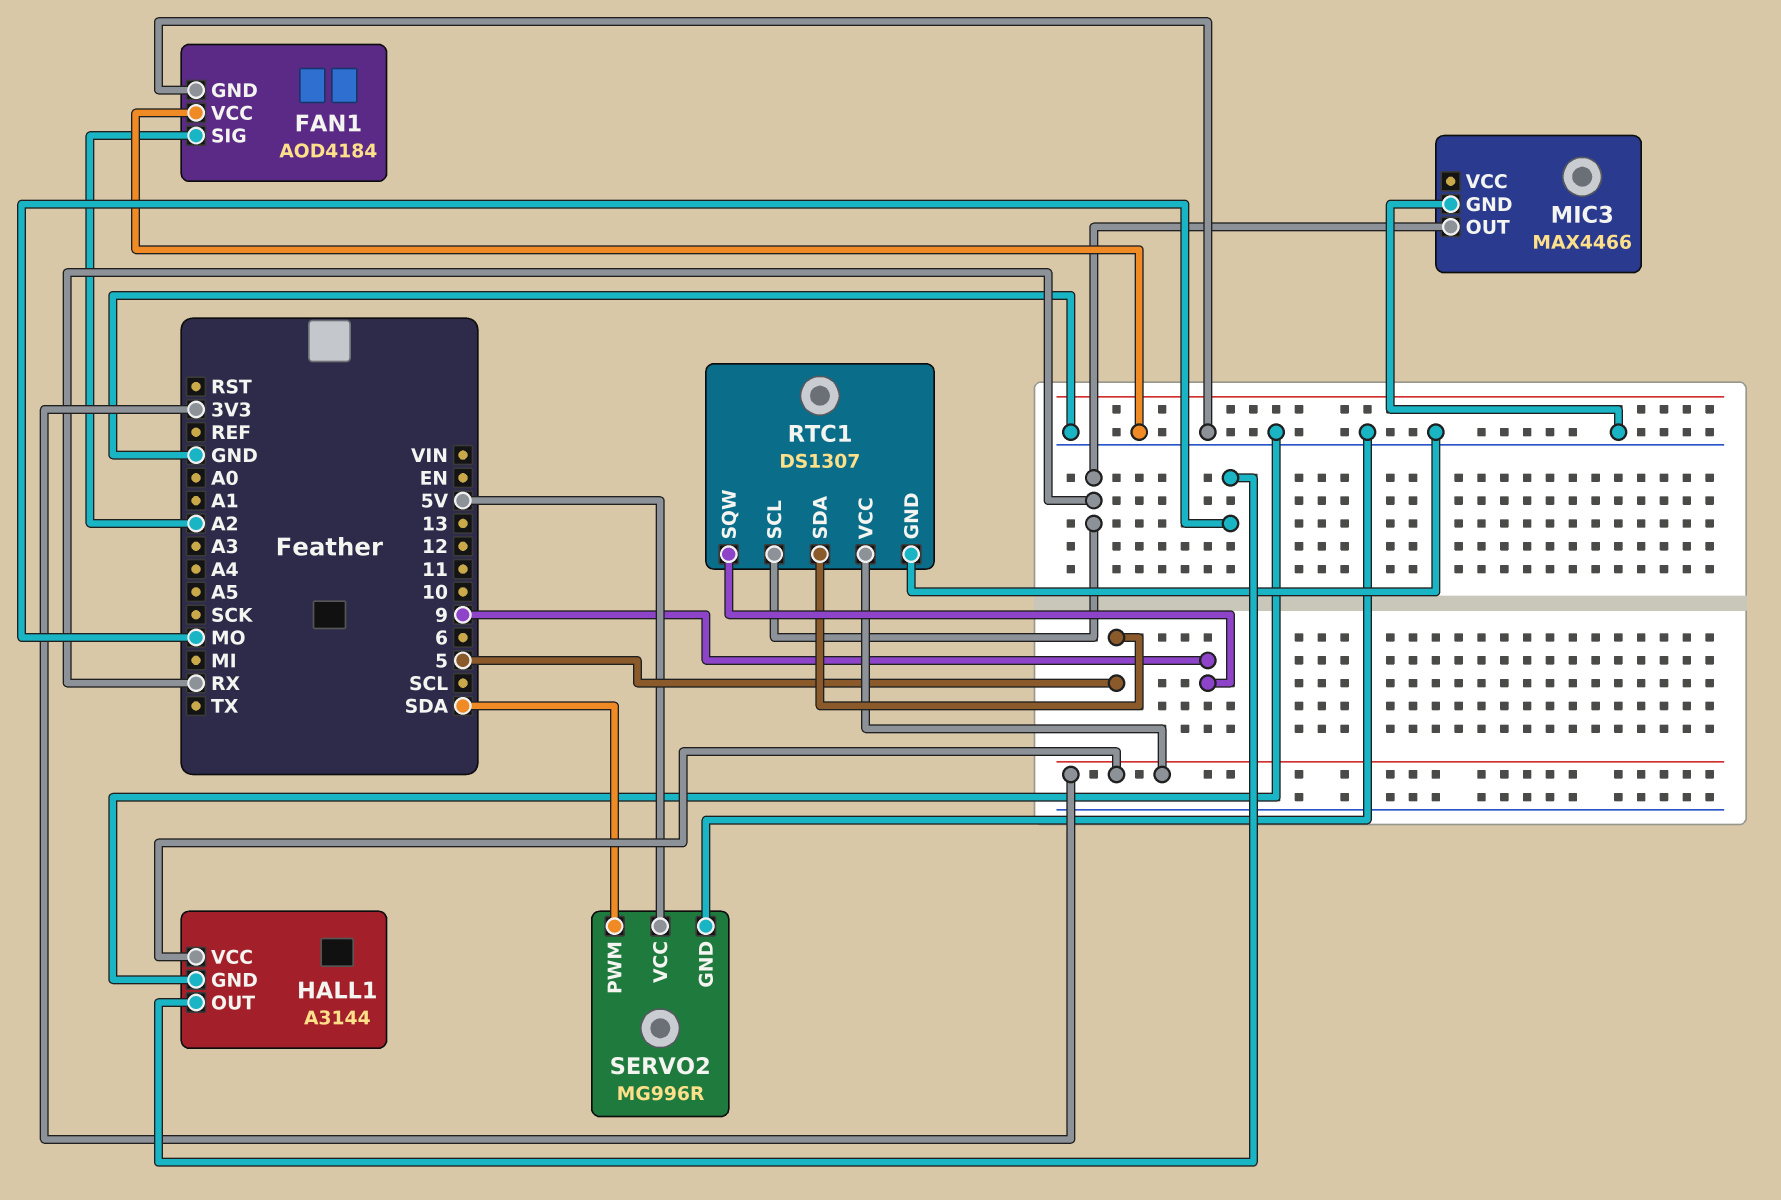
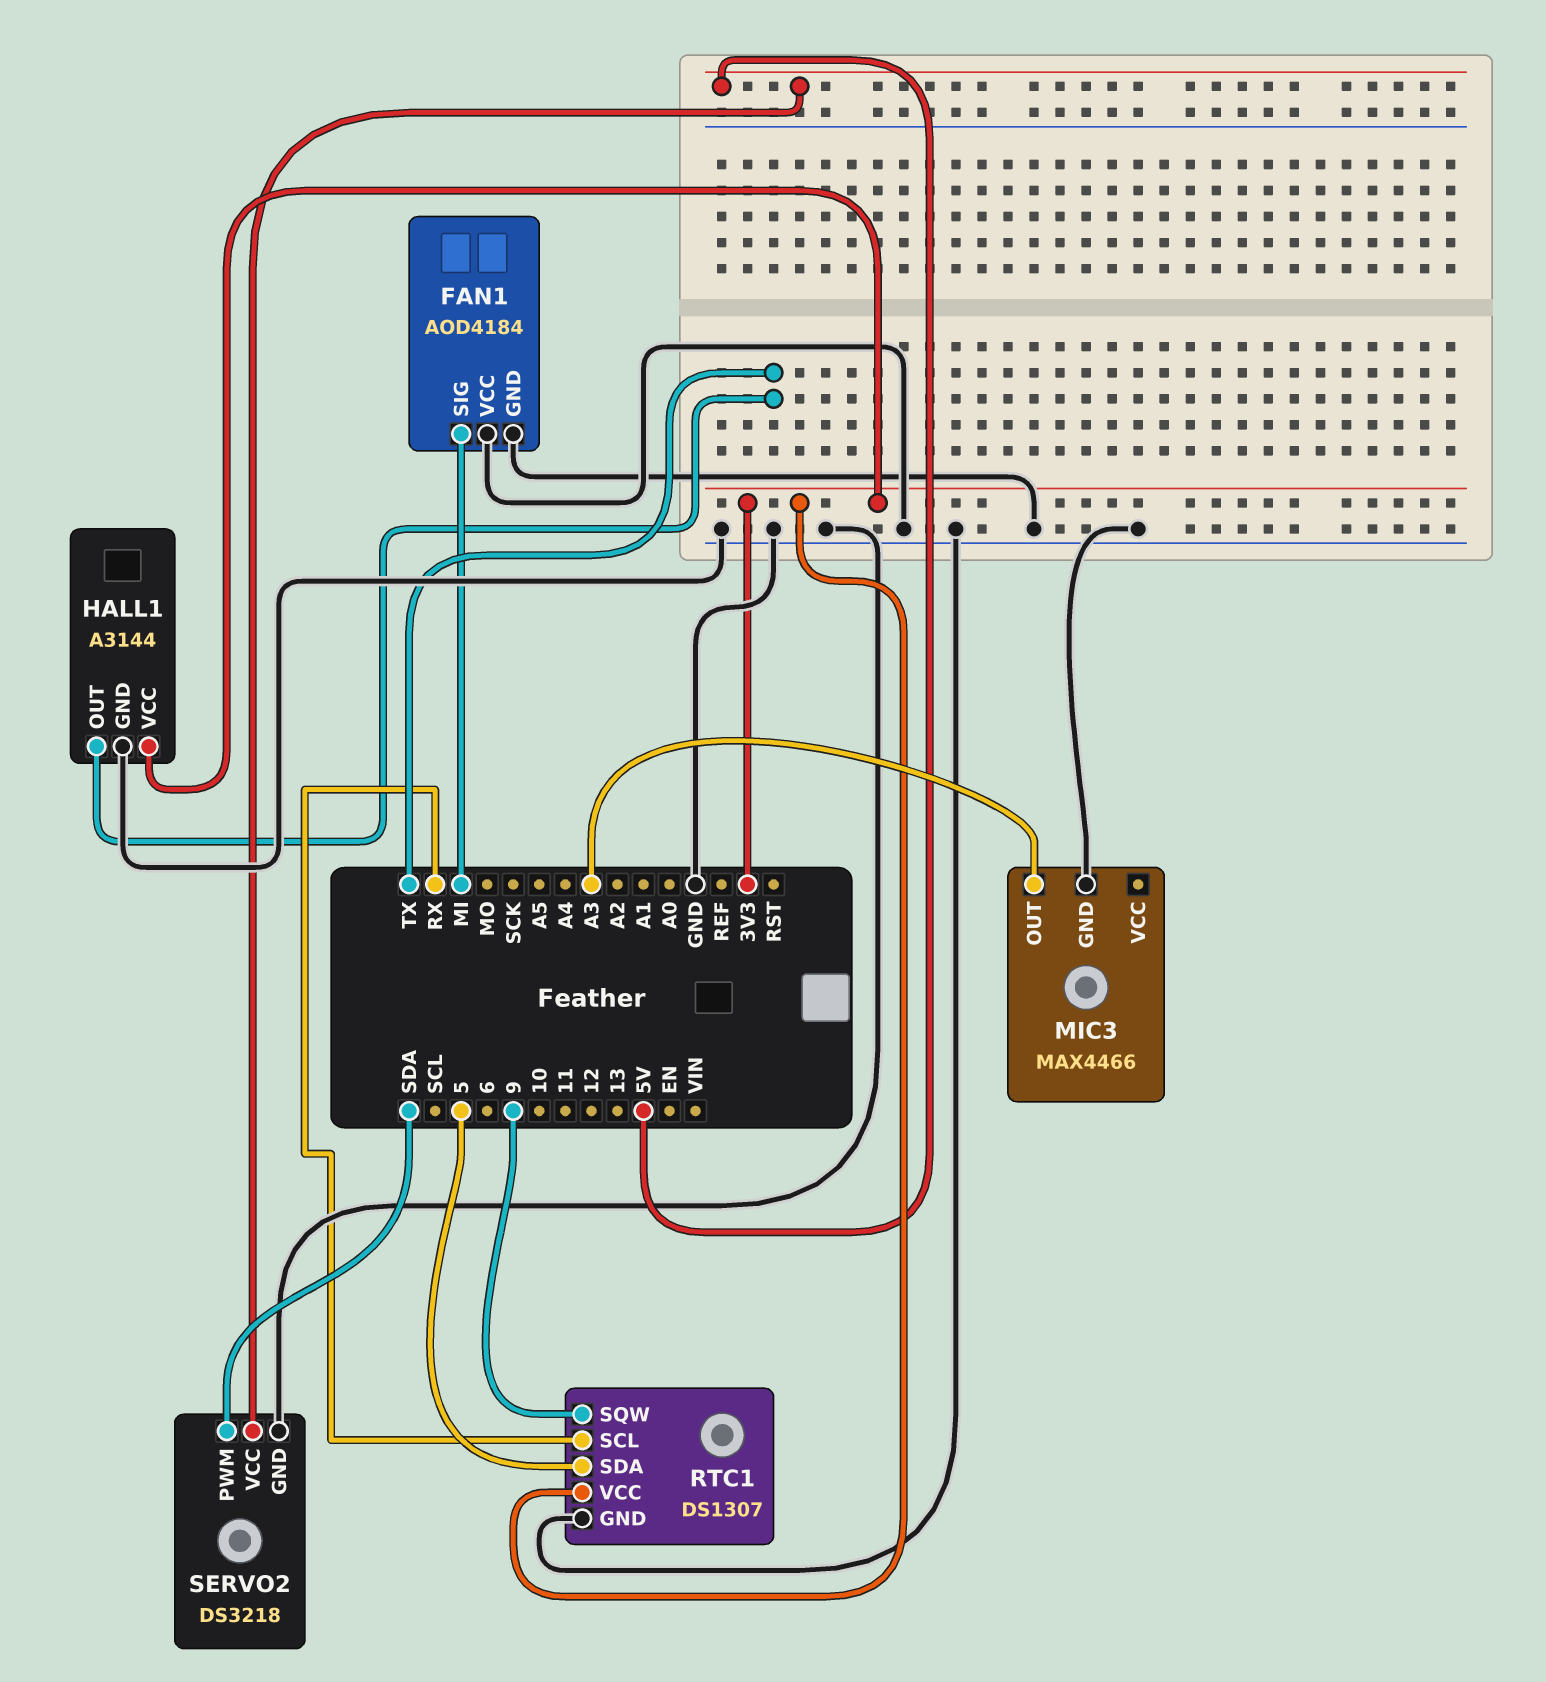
FAN1 pin SIG: A2 -> MI
HALL1 pin OUT: MO -> TX
MIC3 pin OUT: RX -> A3
SERVO2: MG996R -> DS3218

